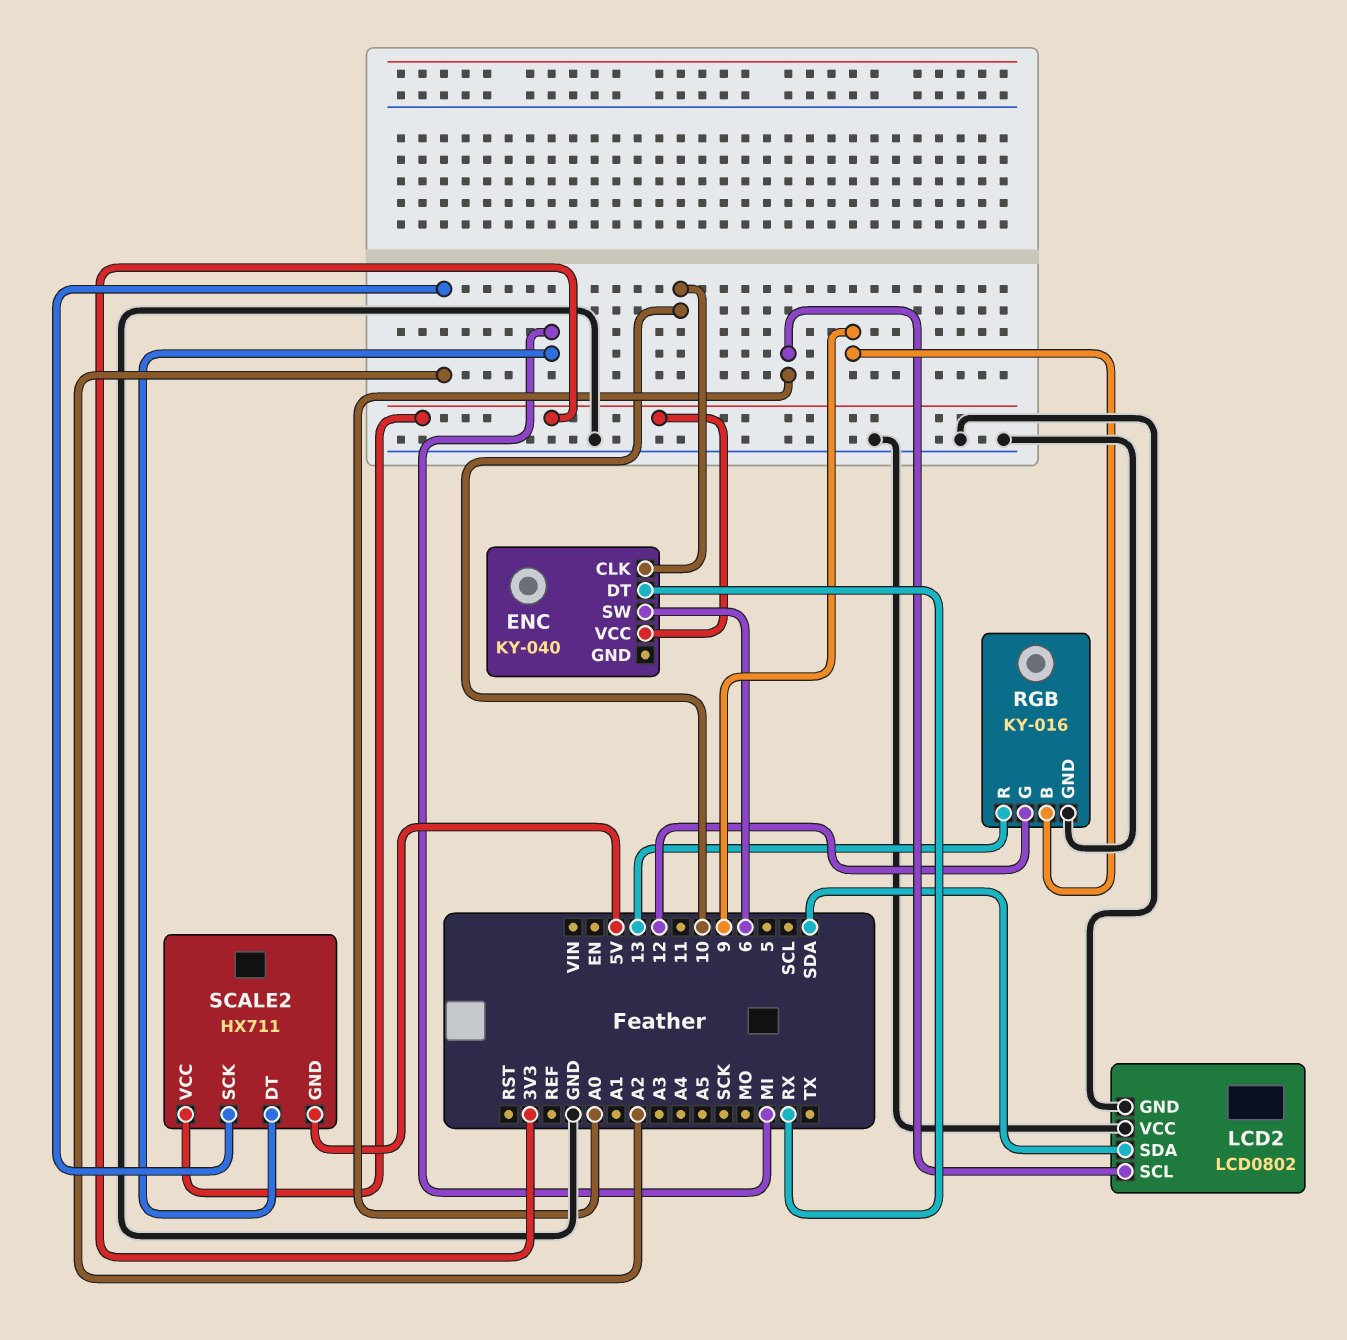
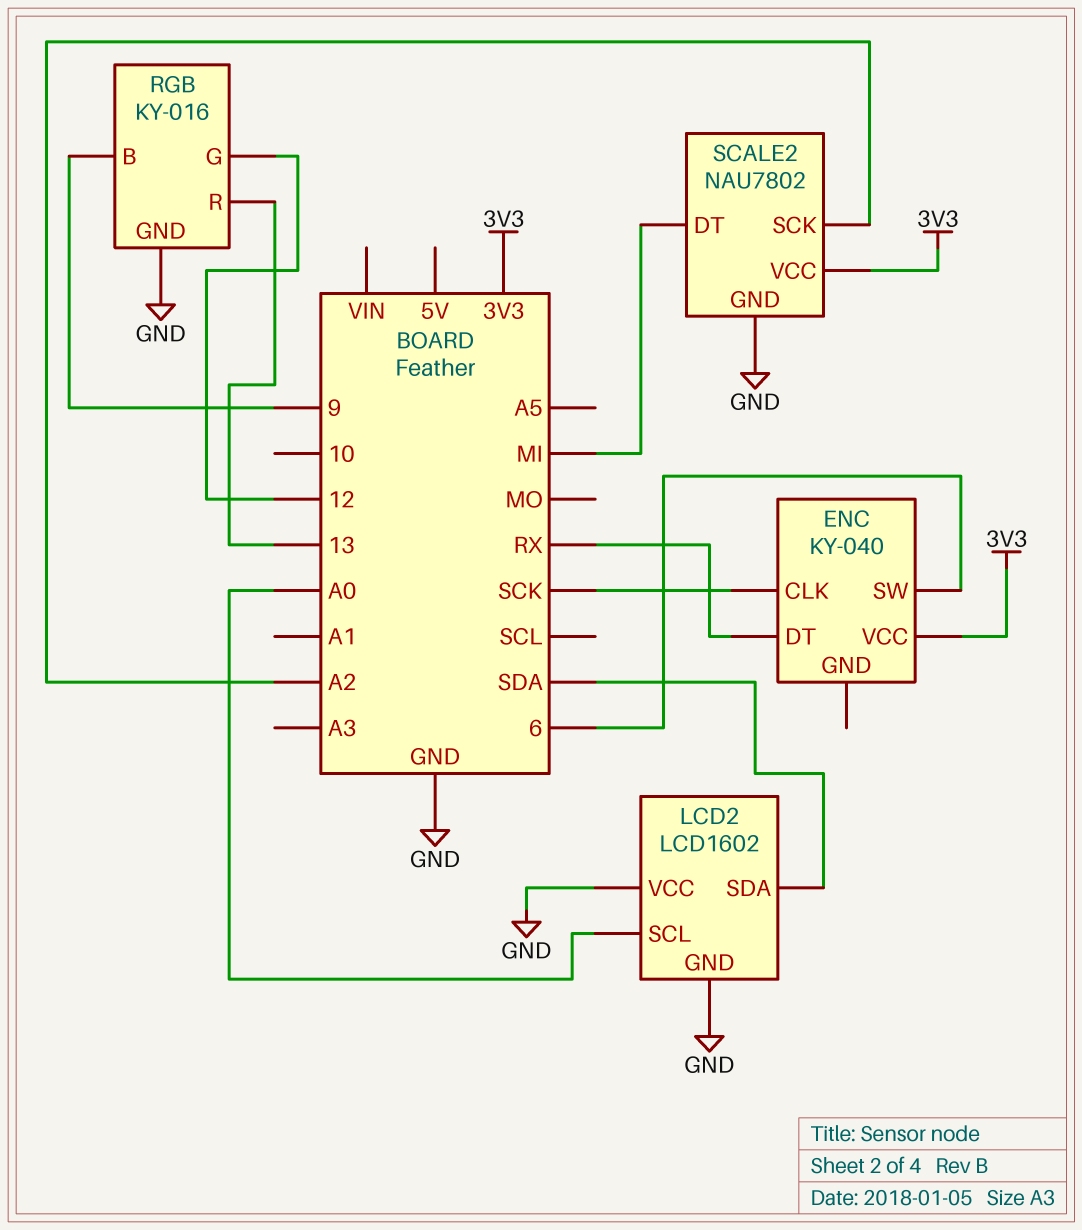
ENC pin CLK: 10 -> SCK
LCD2: LCD0802 -> LCD1602
SCALE2: HX711 -> NAU7802
SCALE2 pin GND: 5V -> GND

